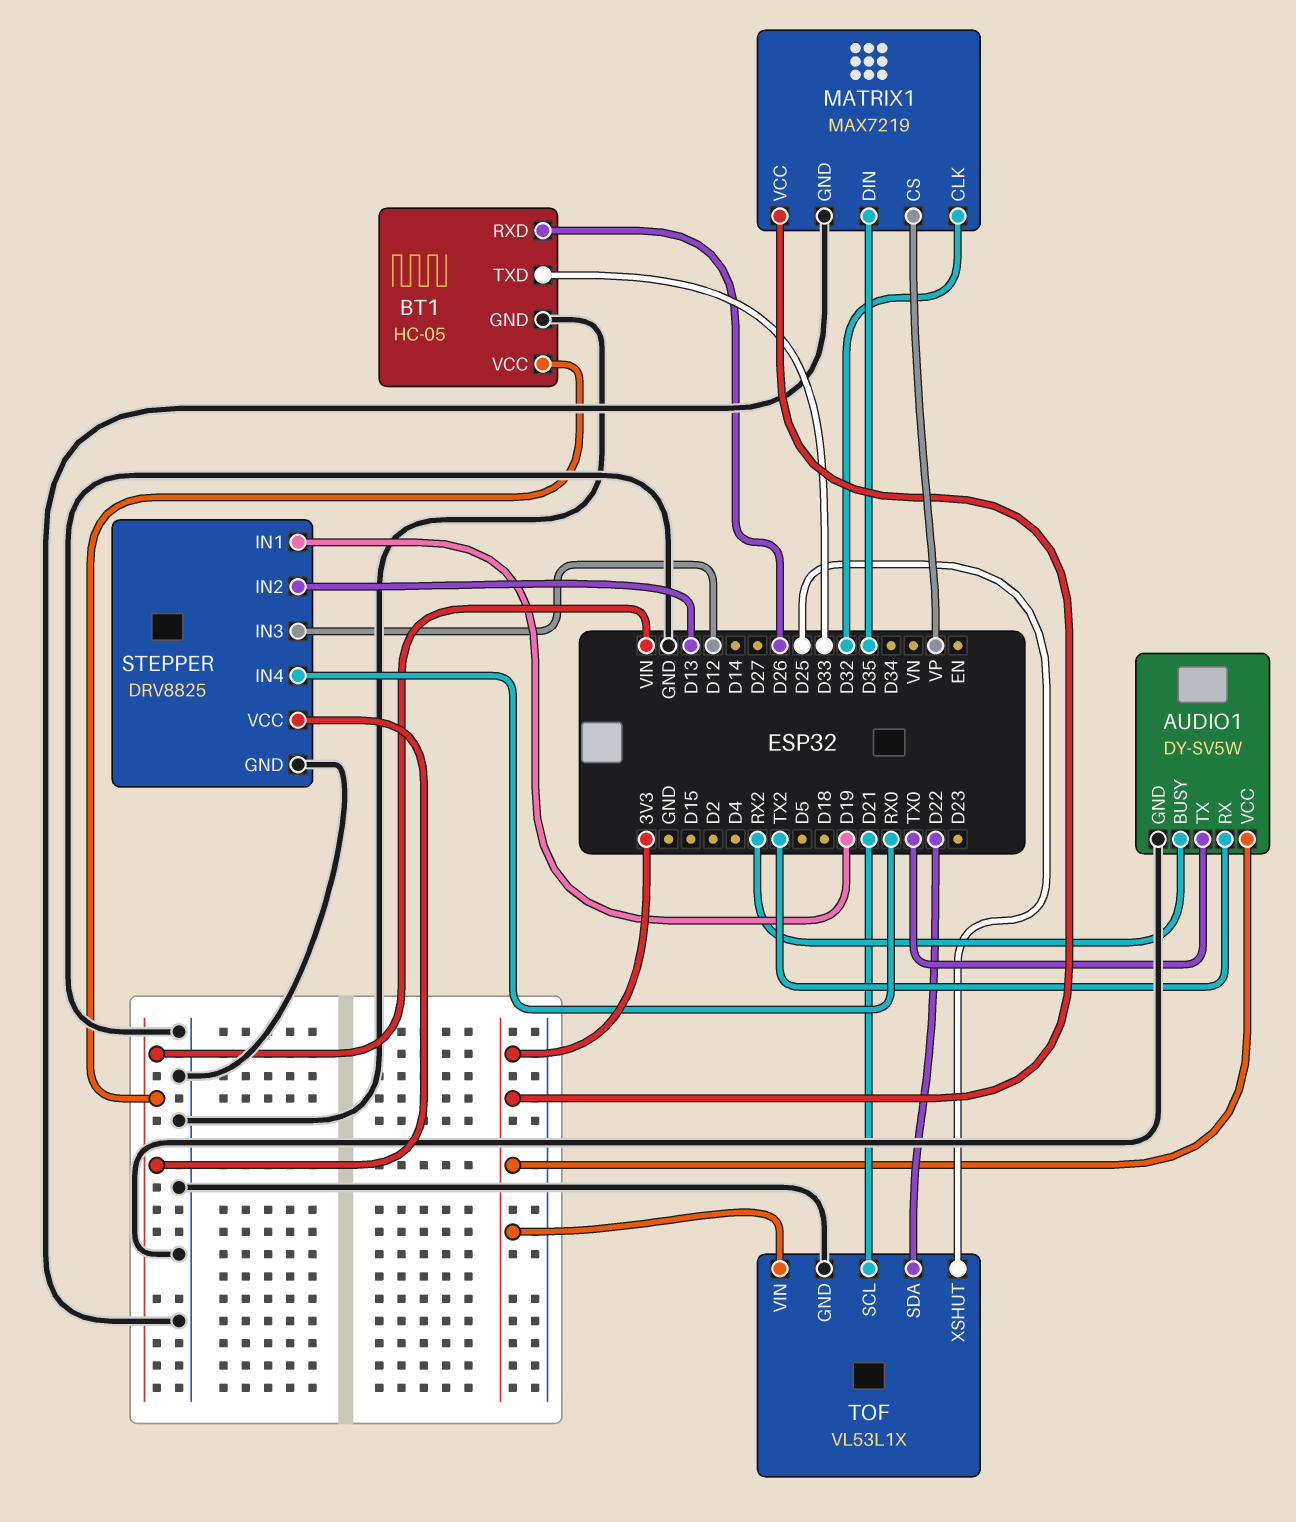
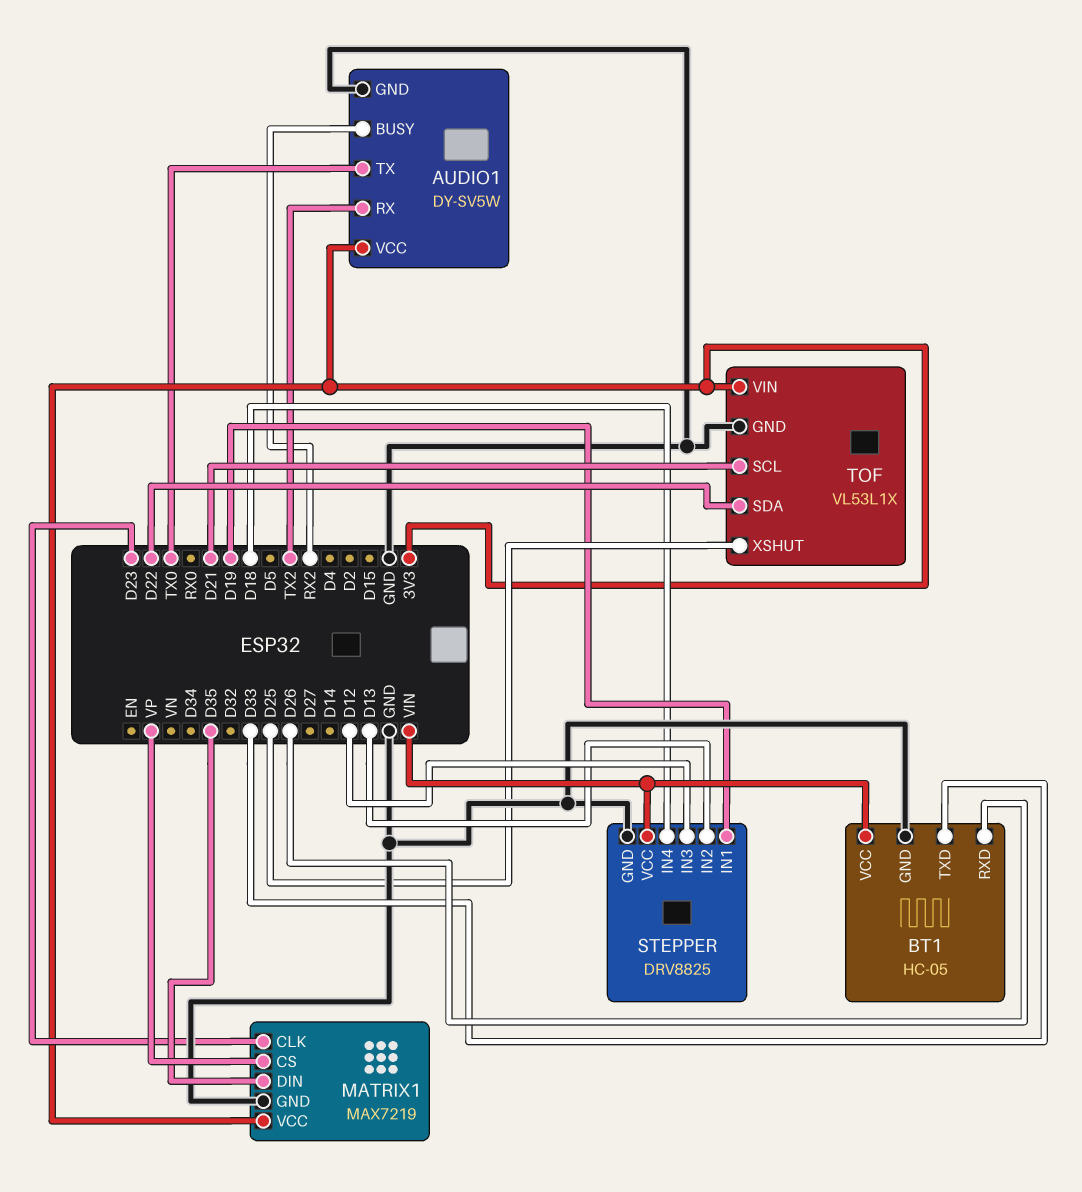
MATRIX1 pin CLK: D32 -> D23
STEPPER pin IN4: RX0 -> D18

